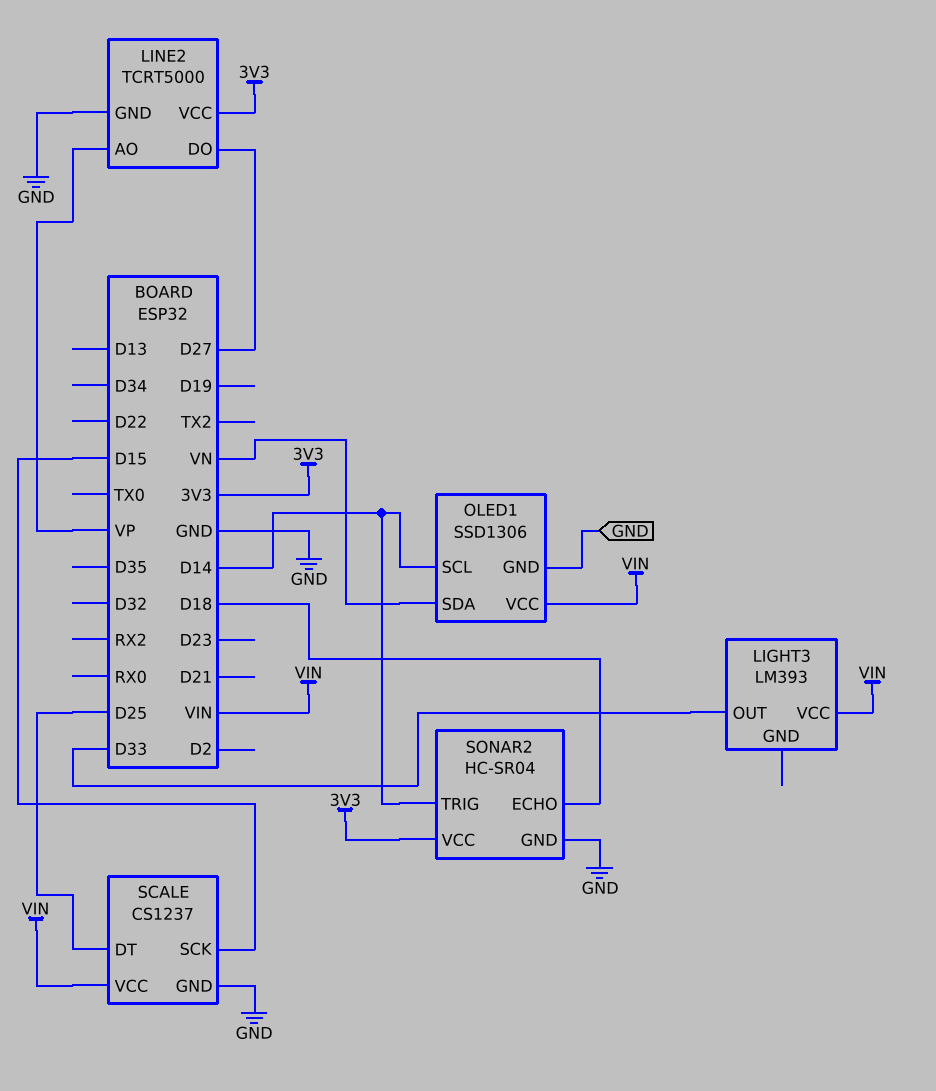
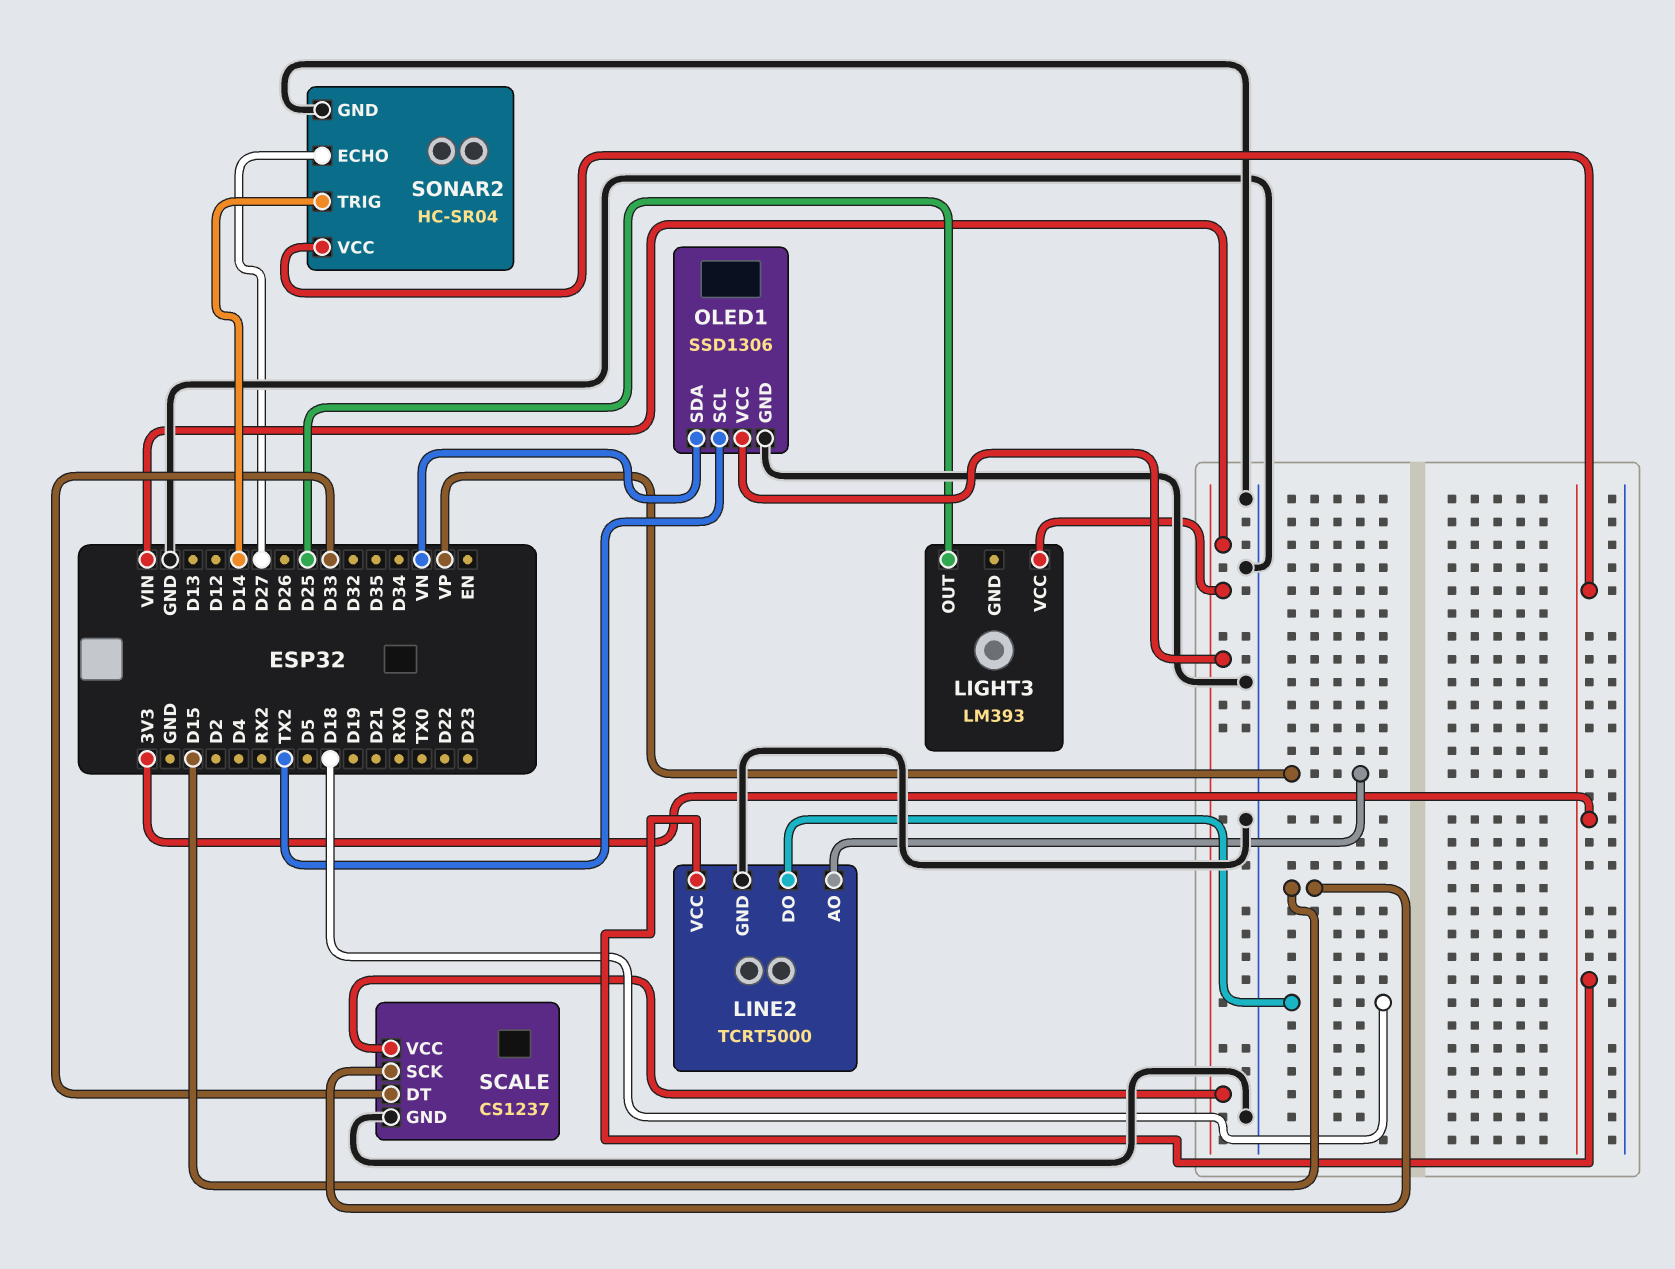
LIGHT3 pin OUT: D33 -> D25
LINE2 pin DO: D27 -> D18
OLED1 pin SCL: D14 -> TX2
SCALE pin DT: D25 -> D33
SONAR2 pin ECHO: D18 -> D27

